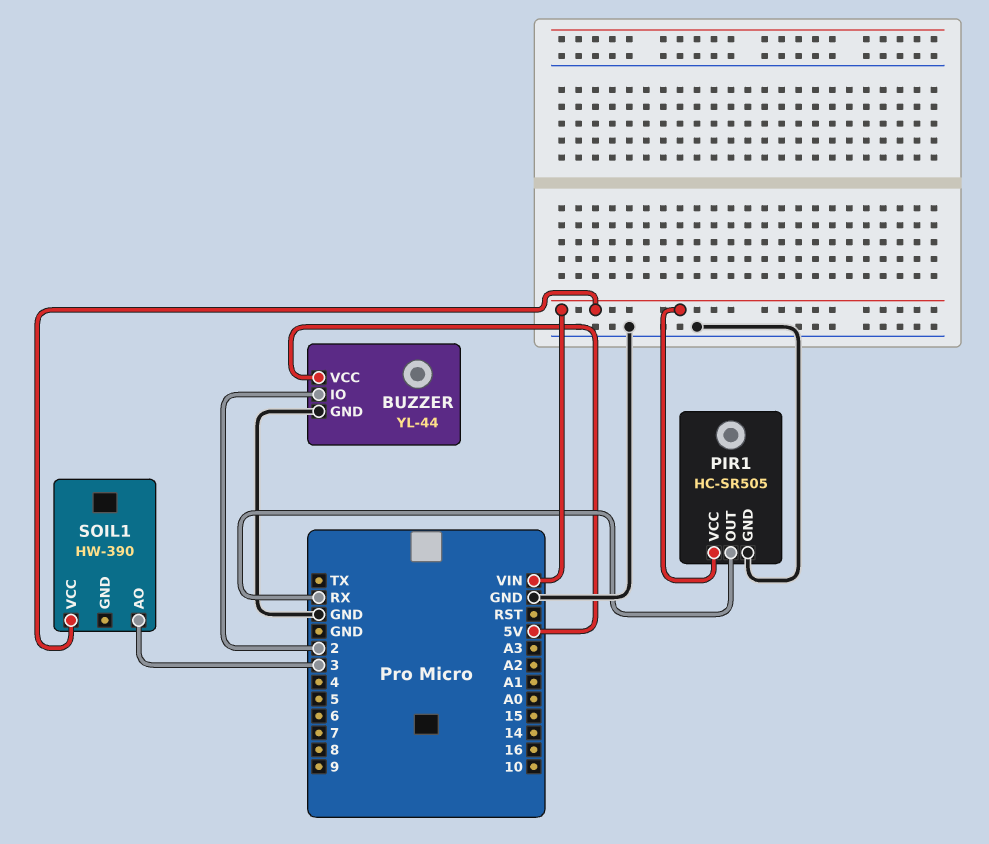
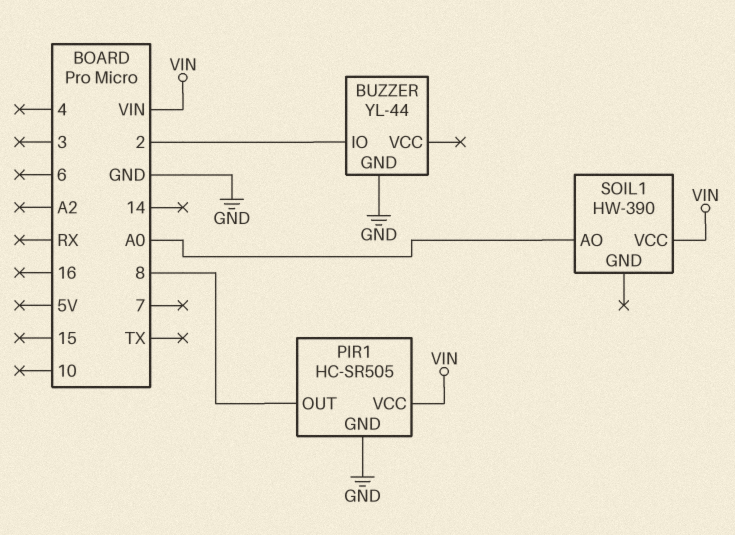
BUZZER pin VCC: 5V -> none
PIR1 pin OUT: RX -> 8
SOIL1 pin AO: 3 -> A0

